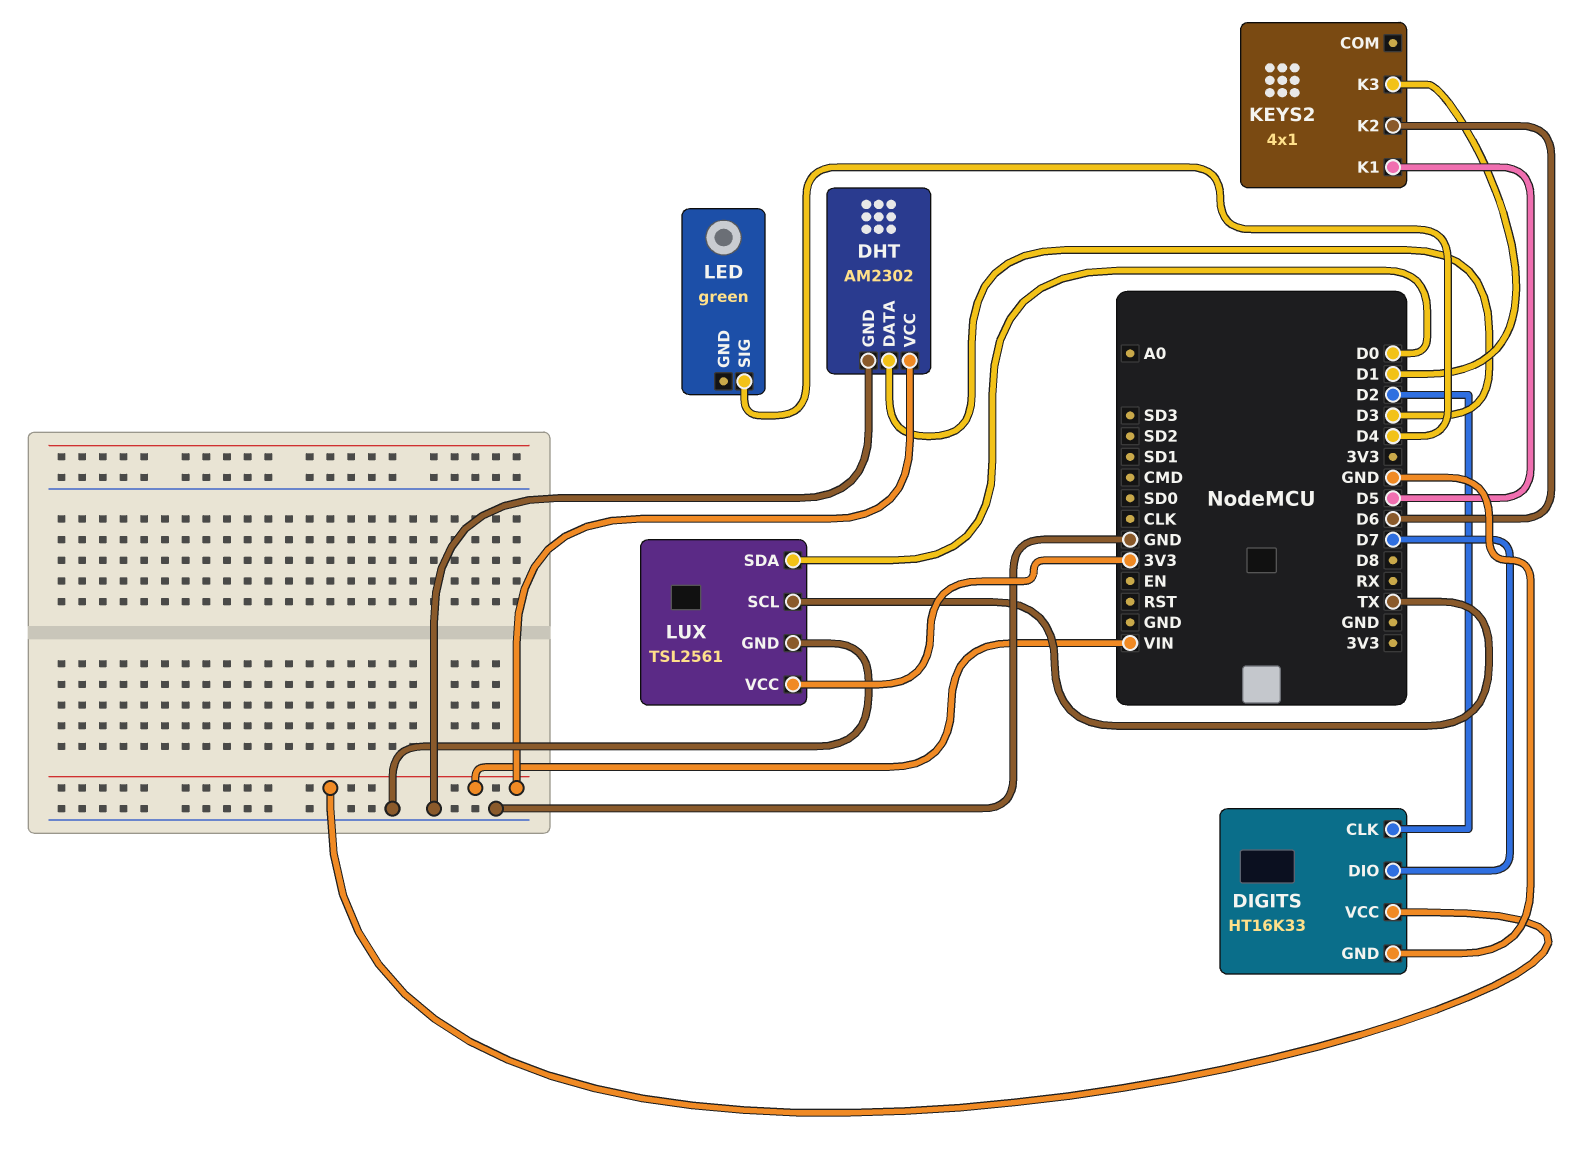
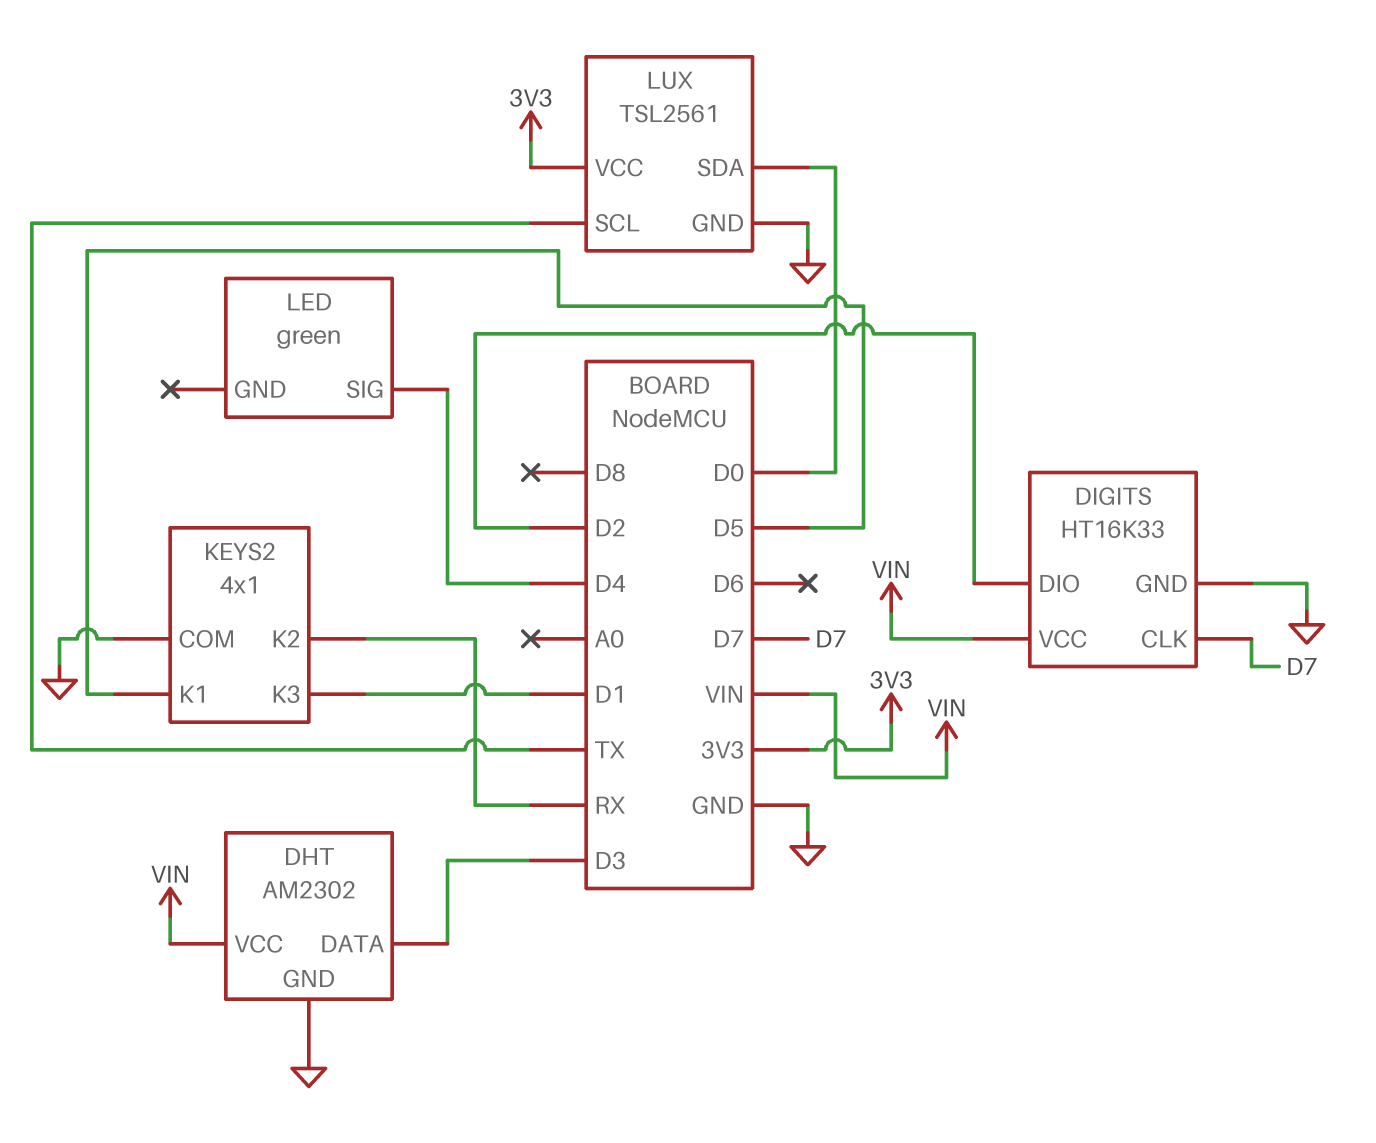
DIGITS pin CLK: D2 -> D7
DIGITS pin DIO: D7 -> D2
KEYS2 pin COM: none -> GND
KEYS2 pin K2: D6 -> RX

